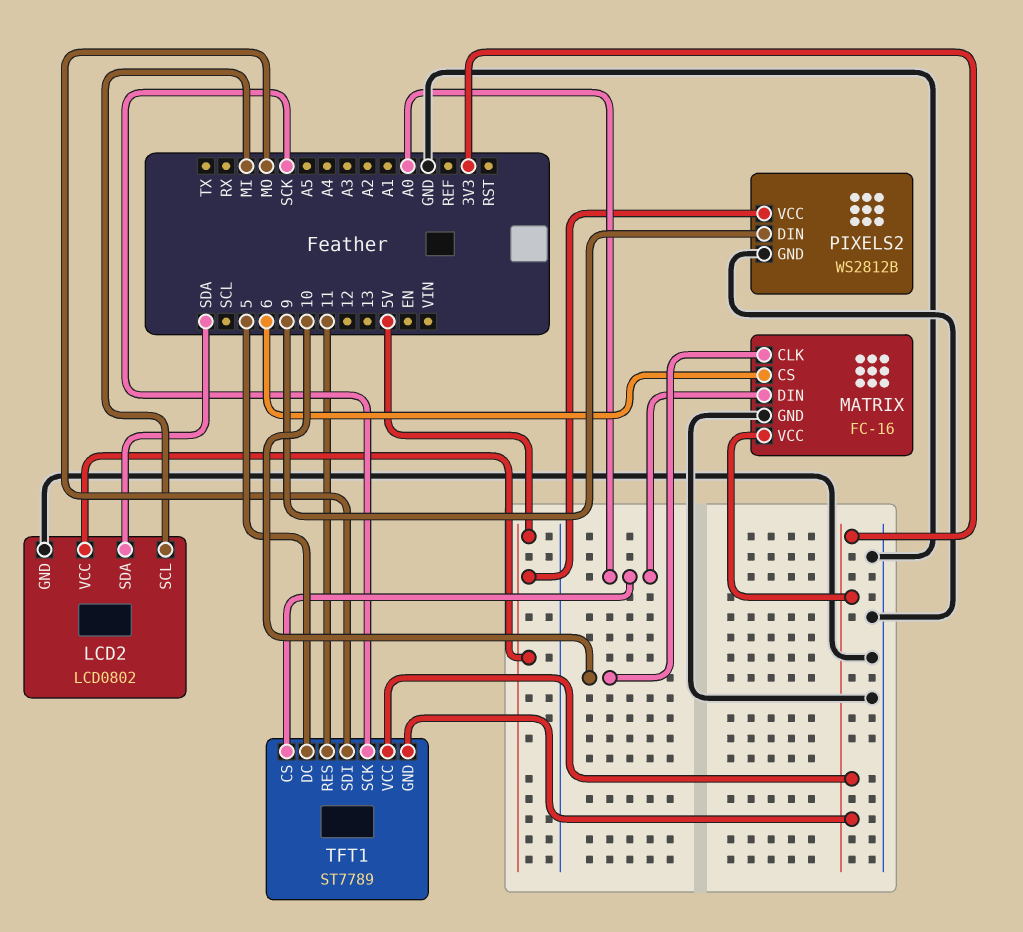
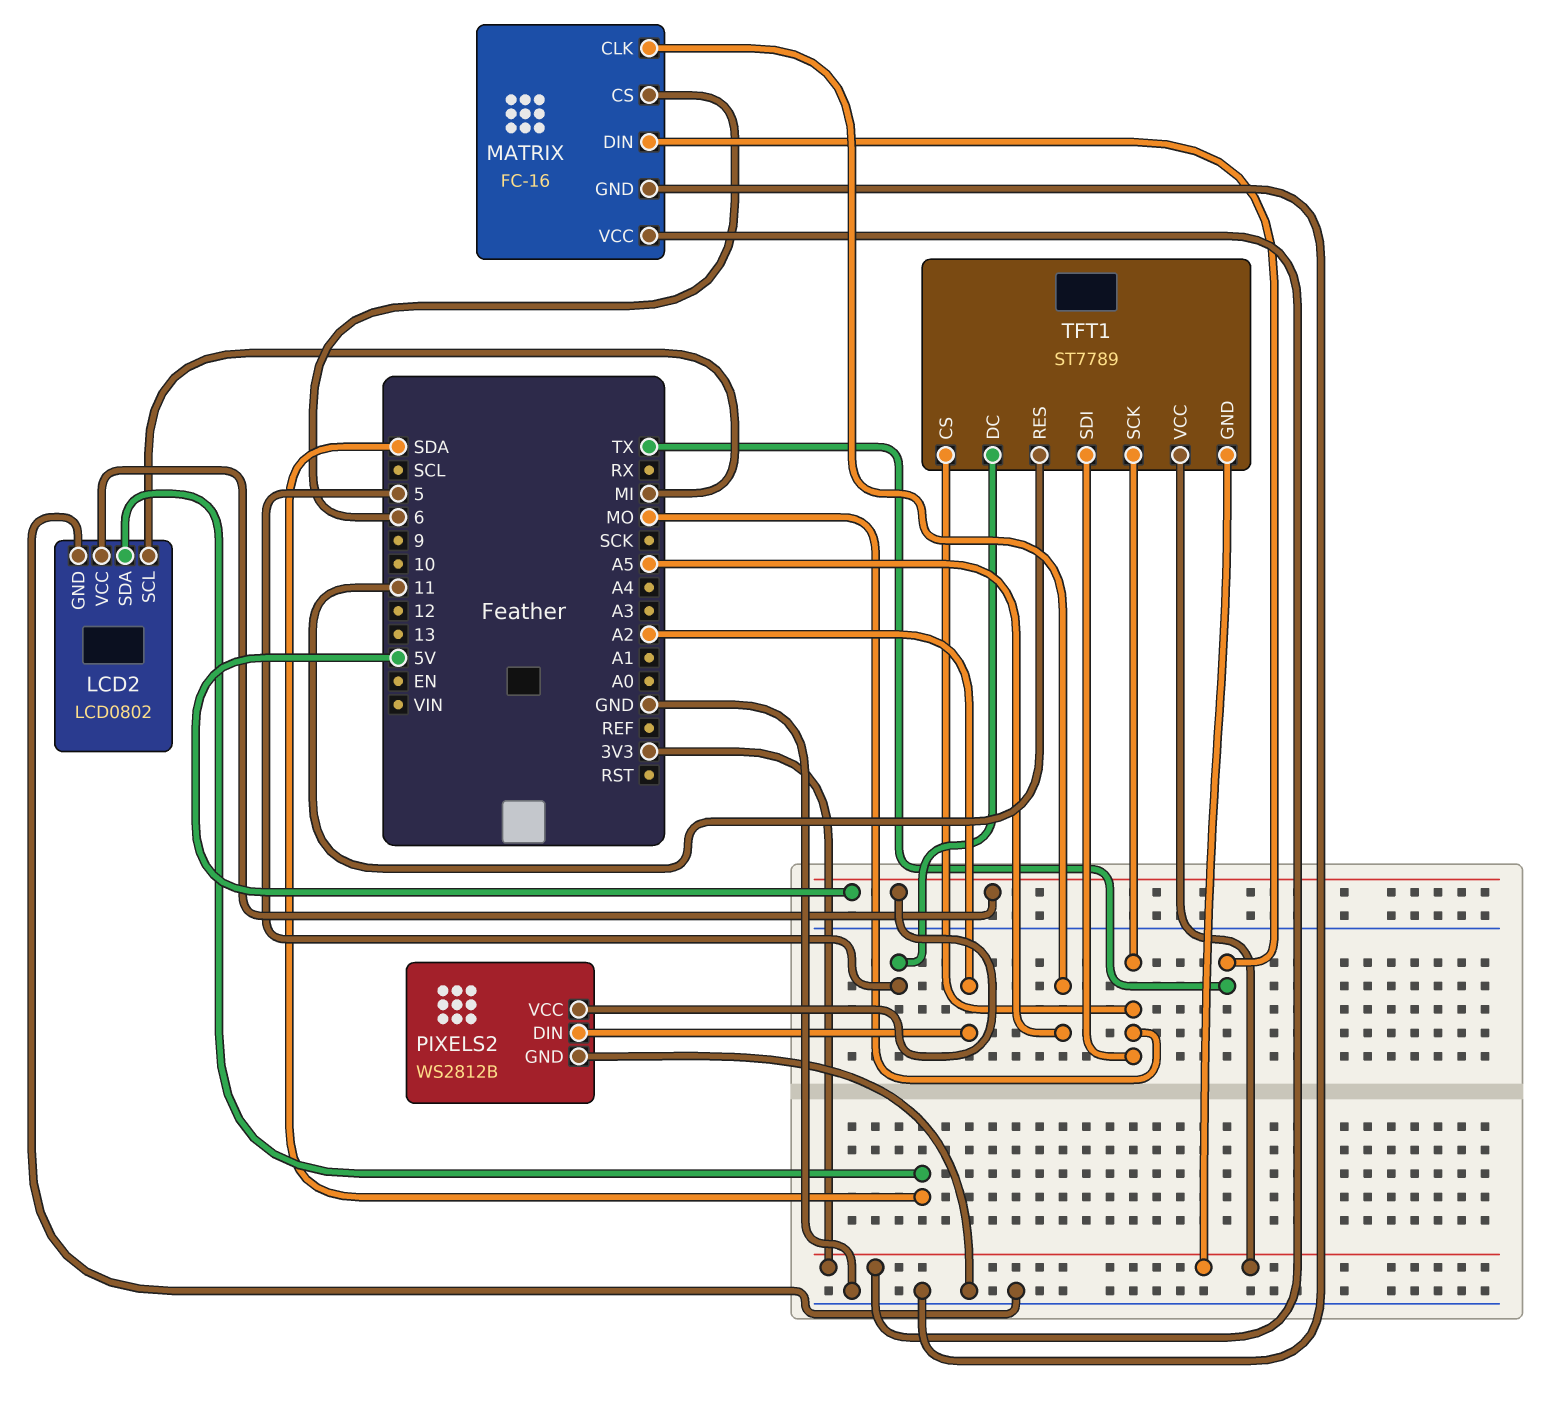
MATRIX pin CLK: 10 -> A5
MATRIX pin DIN: A0 -> TX
PIXELS2 pin DIN: 9 -> A2
TFT1 pin CS: A0 -> MO
TFT1 pin SCK: SCK -> MO

